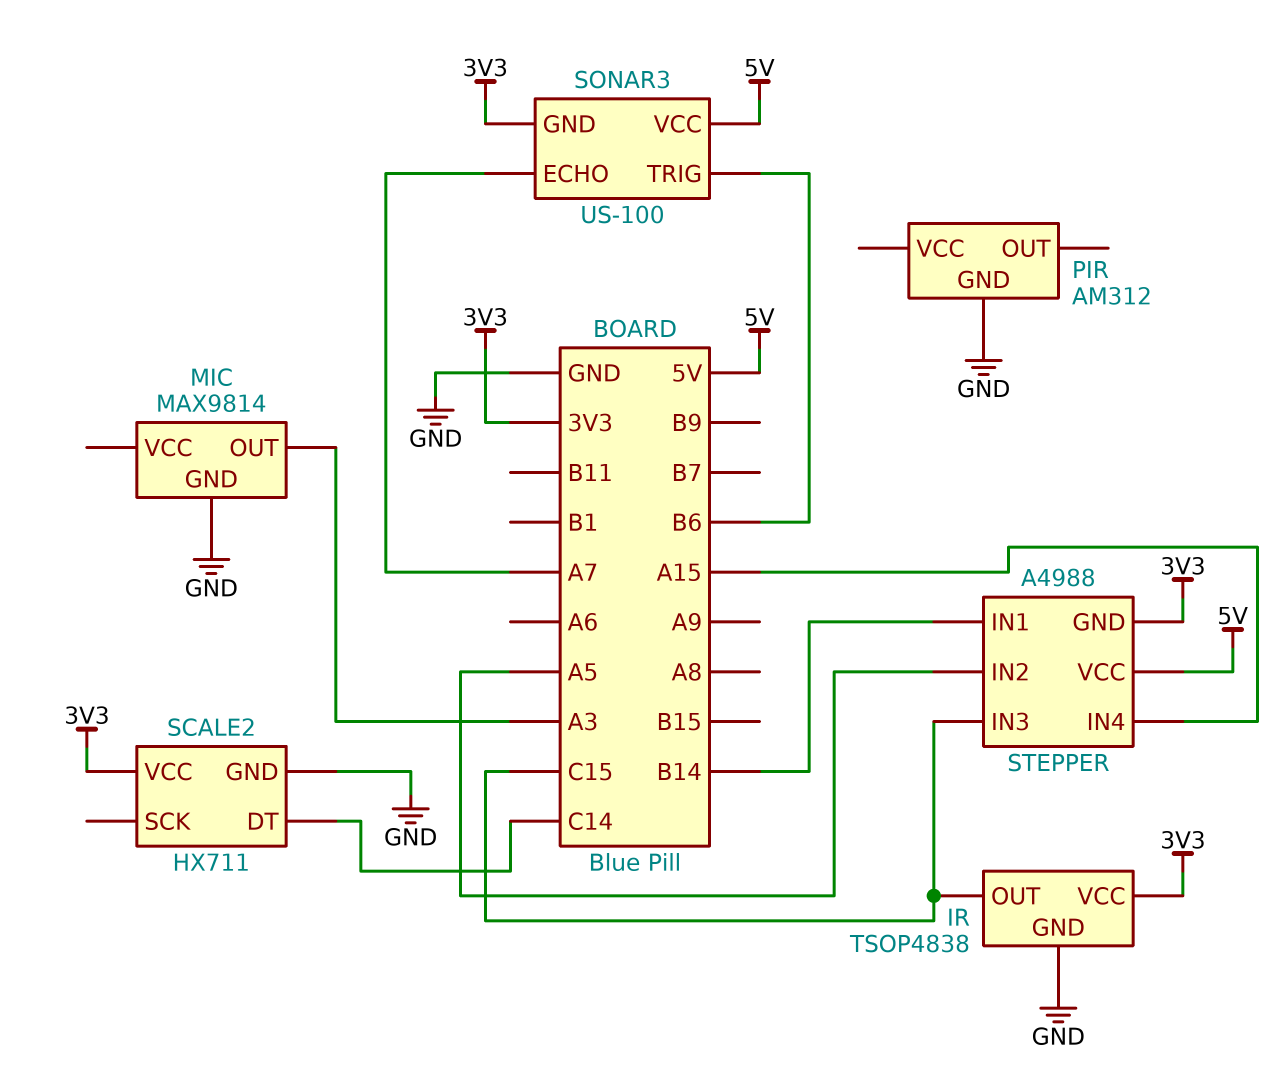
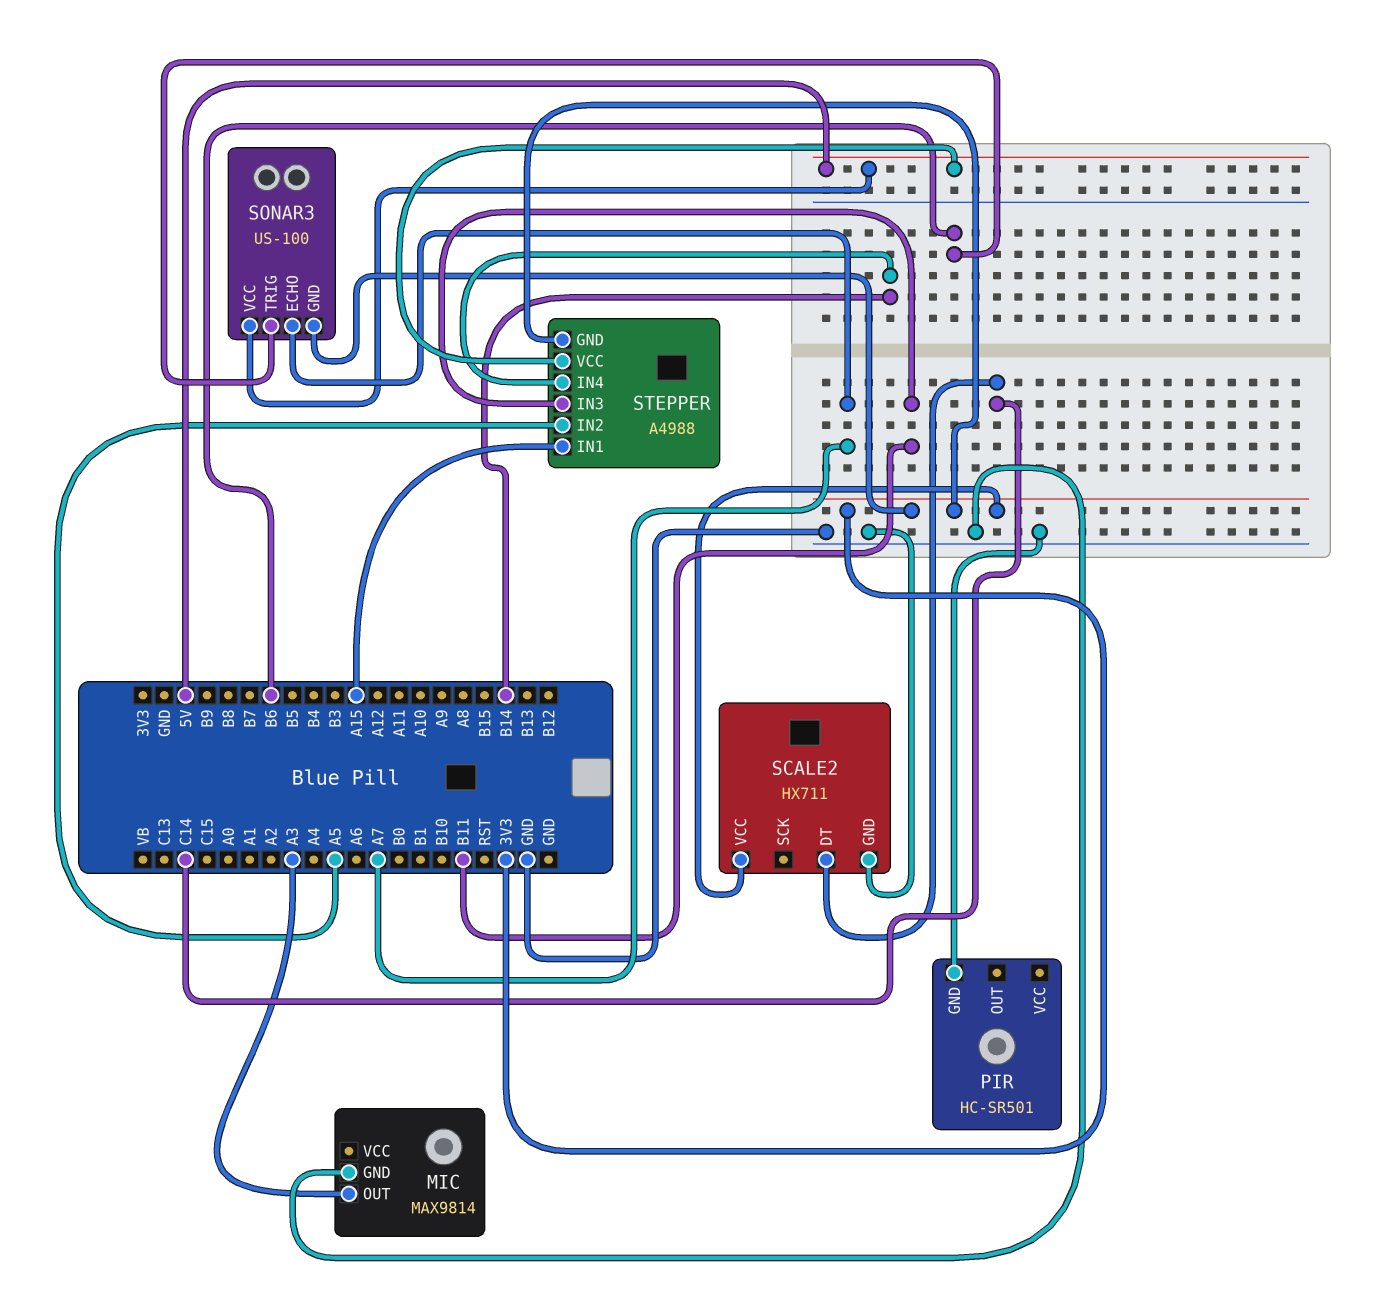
IR: TSOP4838 -> none
IR pin GND: GND -> none
IR pin OUT: C15 -> none
IR pin VCC: 3V3 -> none
PIR: AM312 -> HC-SR501
STEPPER pin IN1: B14 -> A15
STEPPER pin IN3: C15 -> B11
STEPPER pin IN4: A15 -> B14

